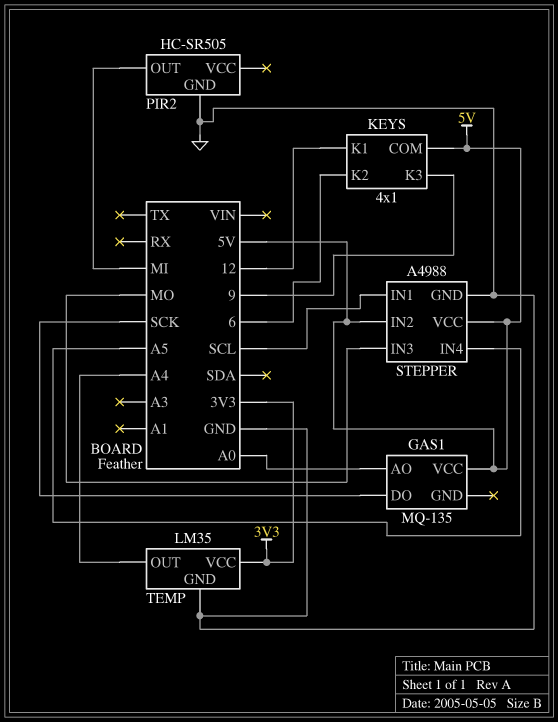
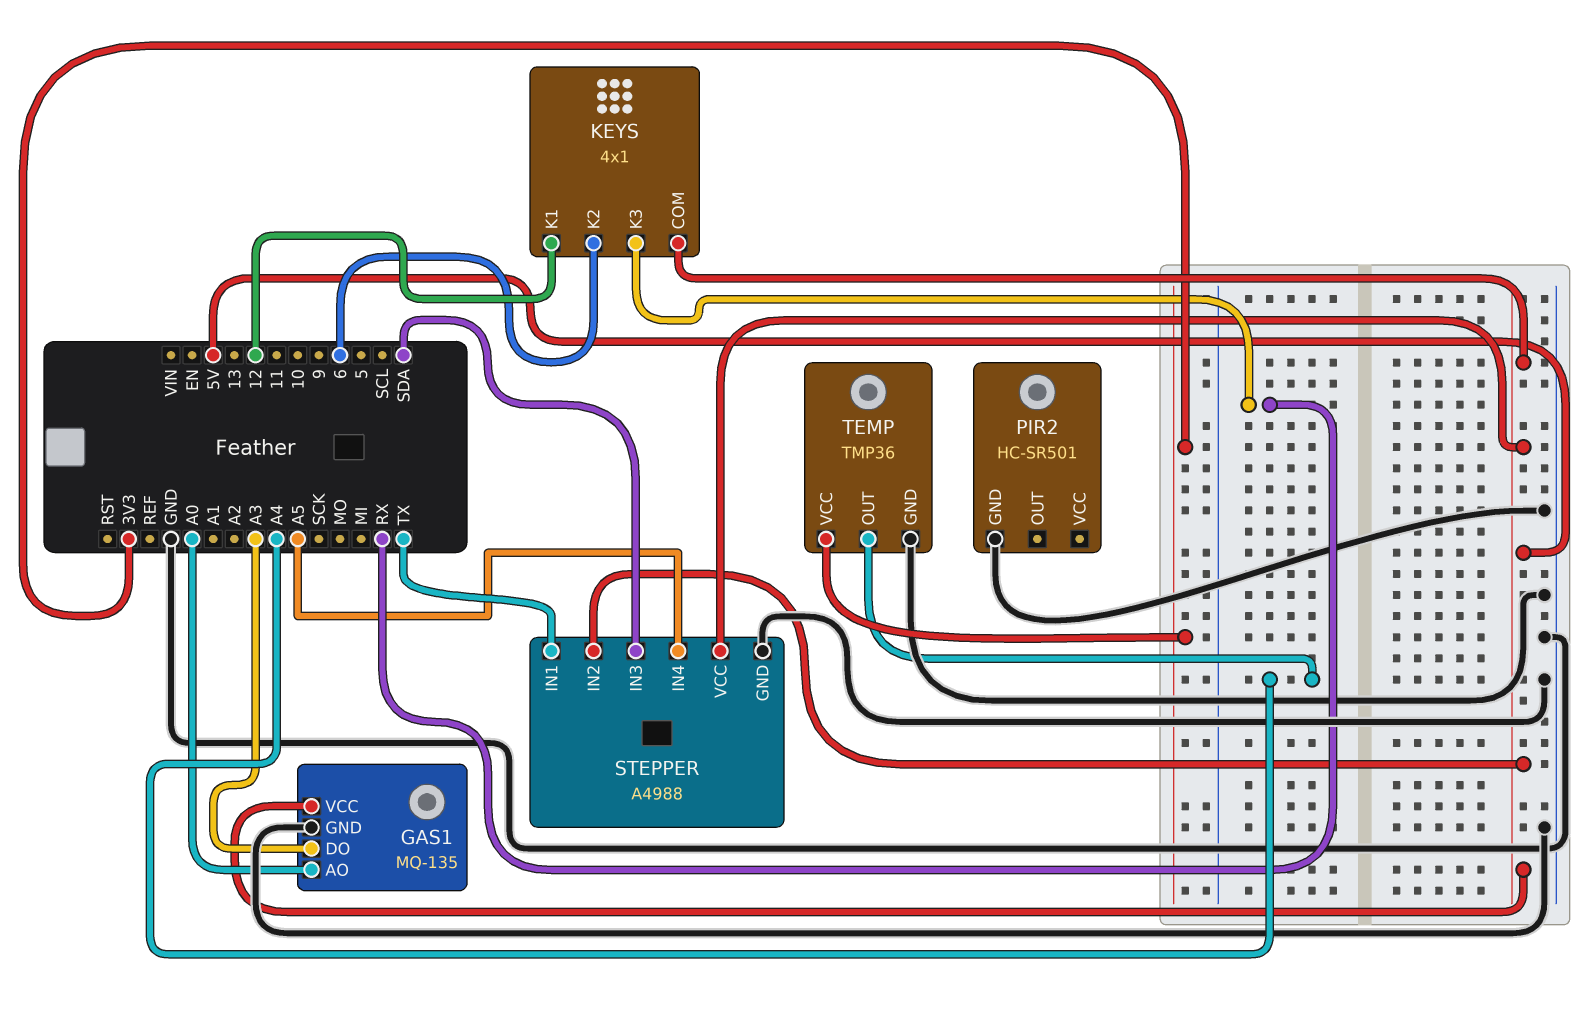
GAS1 pin DO: SCK -> A3
GAS1 pin GND: none -> GND
KEYS pin K3: 9 -> RX
PIR2: HC-SR505 -> HC-SR501
PIR2 pin OUT: MI -> none
STEPPER pin IN1: SCL -> TX
STEPPER pin IN3: MO -> SDA
TEMP: LM35 -> TMP36

